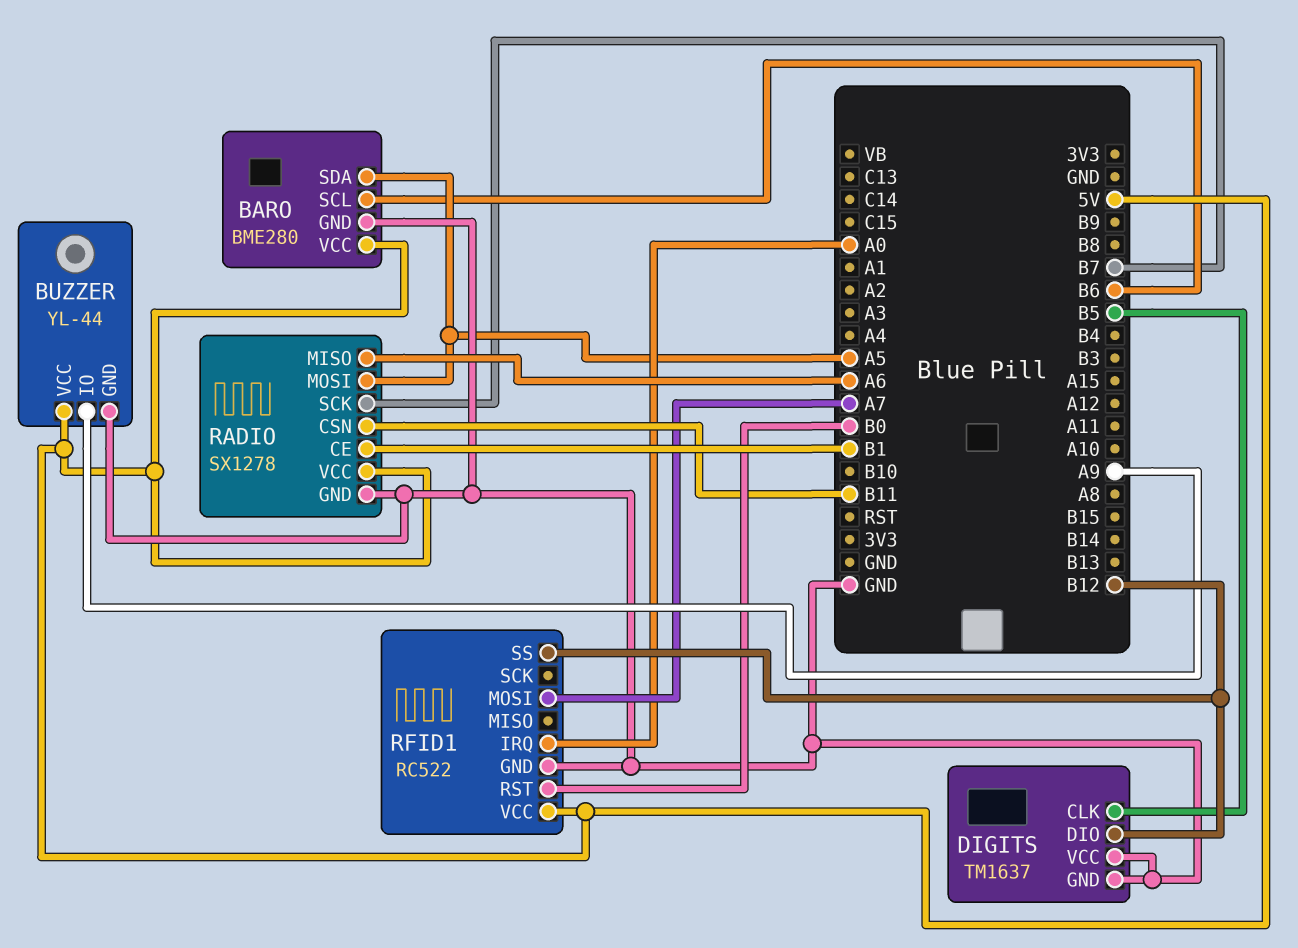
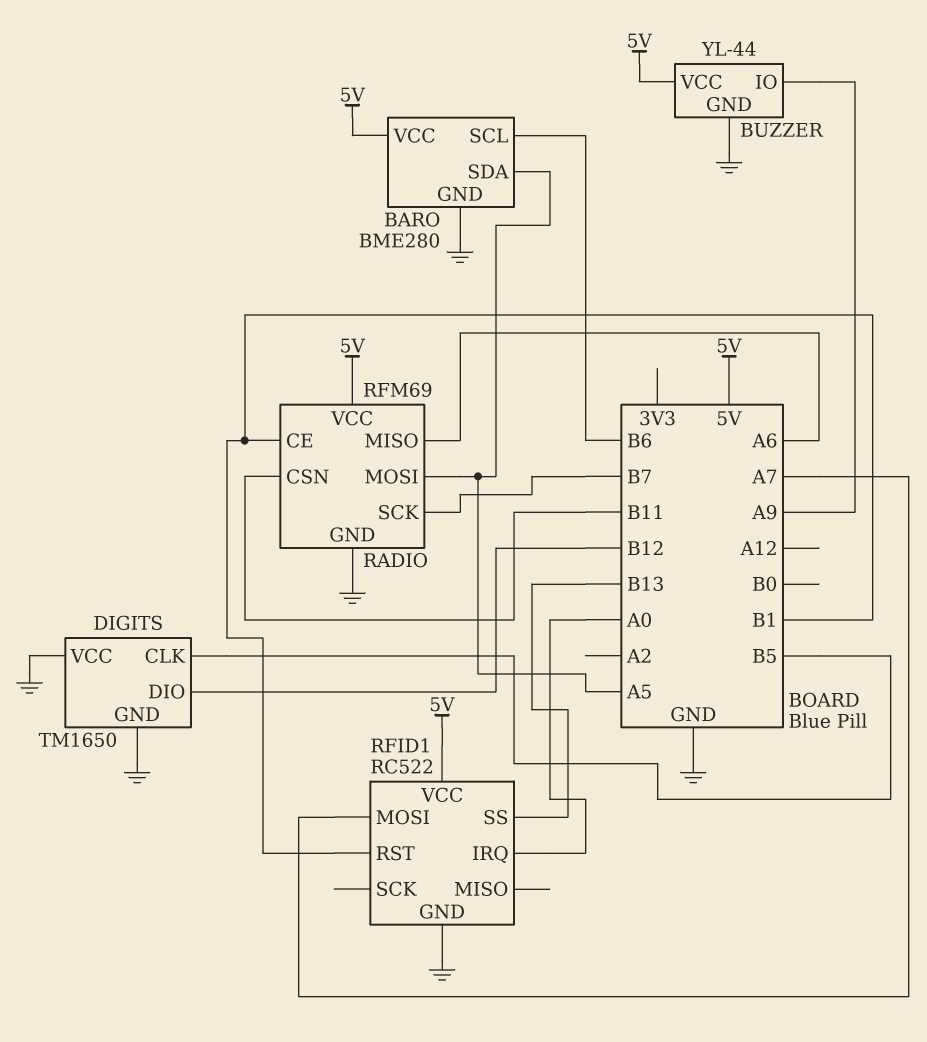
DIGITS: TM1637 -> TM1650
RADIO: SX1278 -> RFM69
RFID1 pin RST: B0 -> B1
RFID1 pin SS: B12 -> B13

